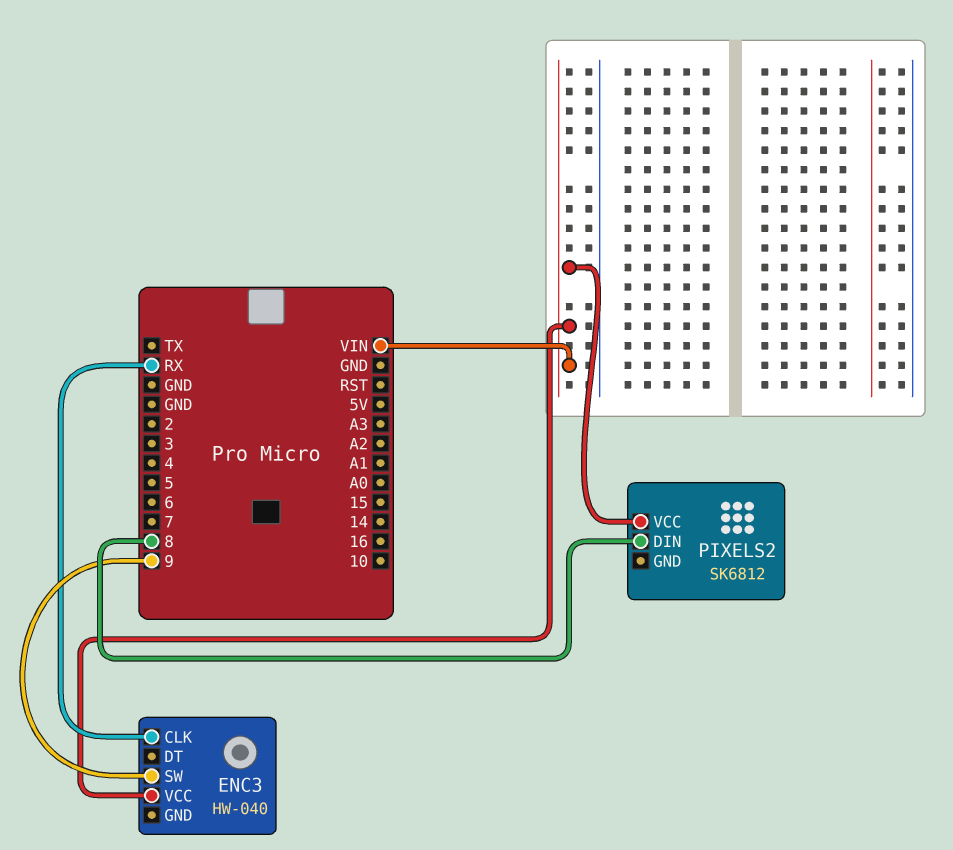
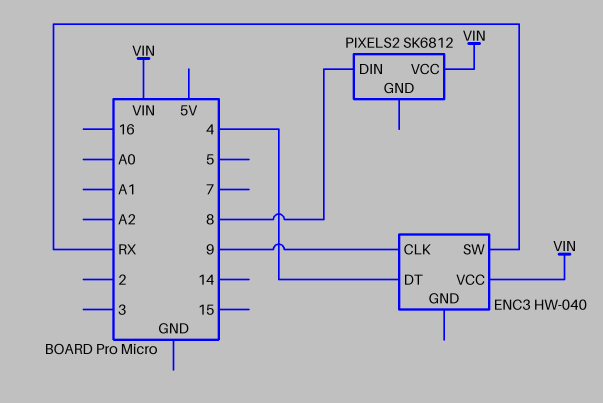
ENC3 pin CLK: RX -> 9
ENC3 pin DT: none -> 4
ENC3 pin SW: 9 -> RX

